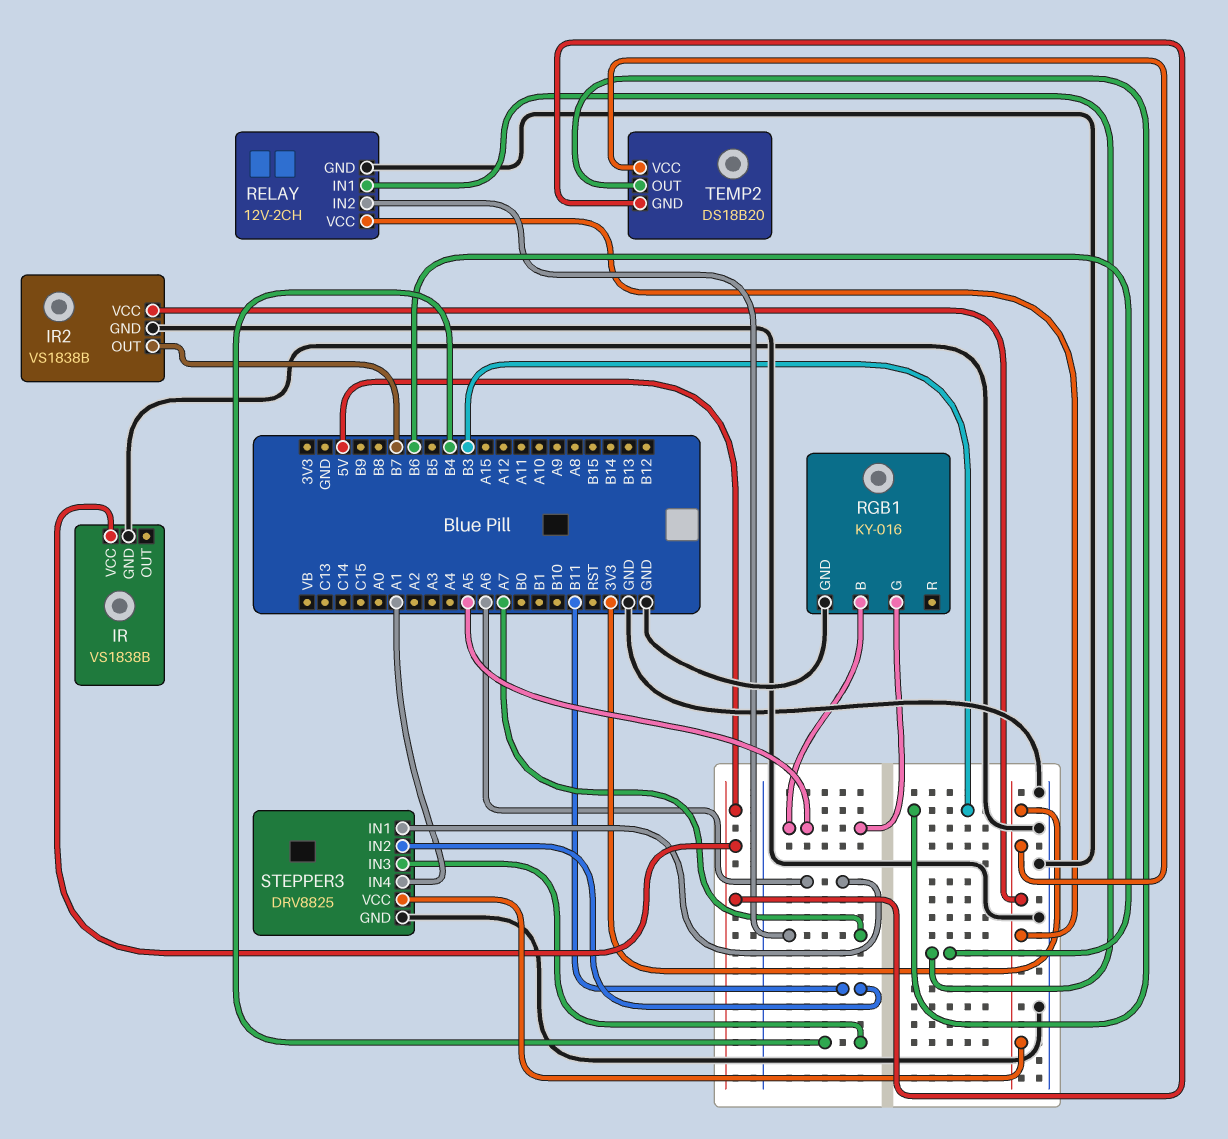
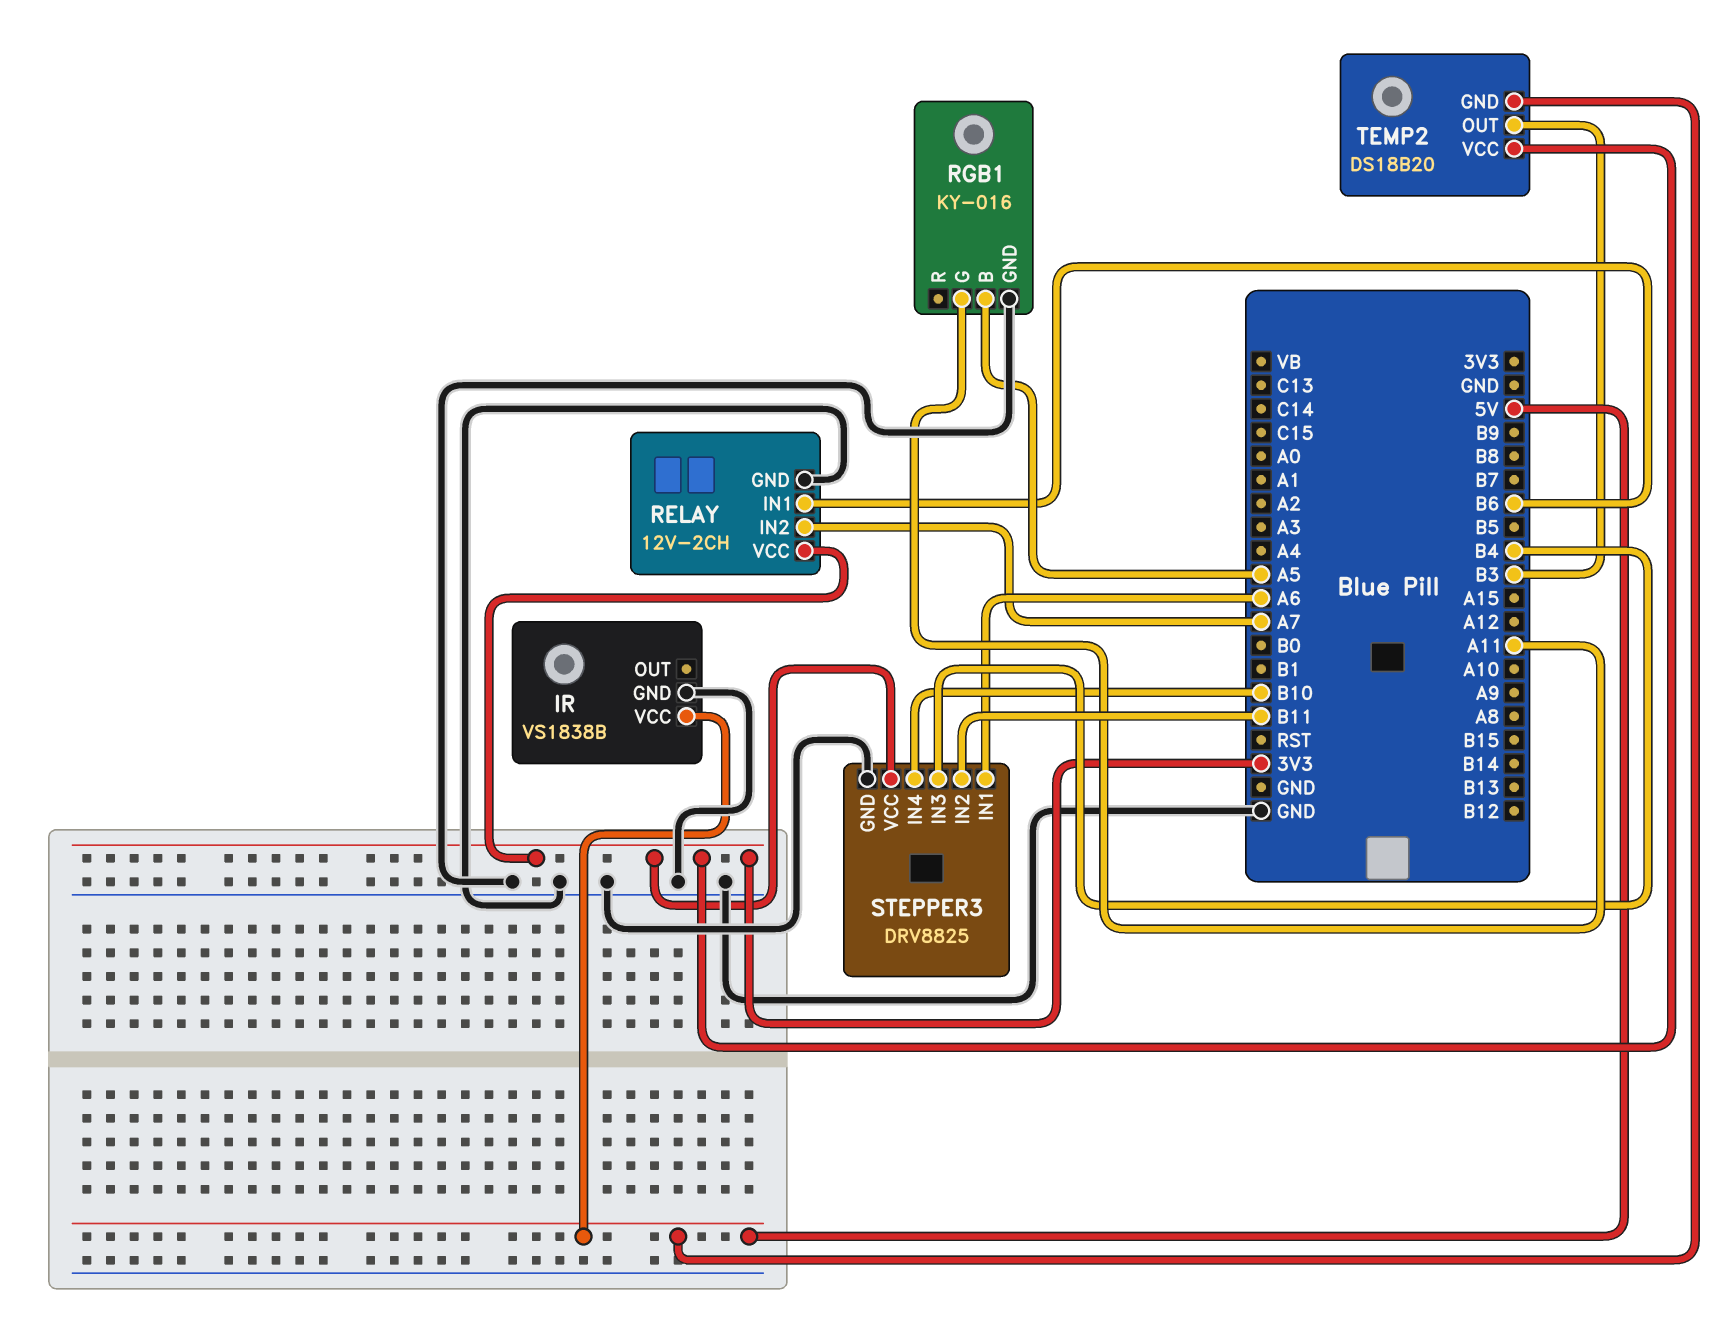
IR2: VS1838B -> none
IR2 pin GND: GND -> none
IR2 pin OUT: B7 -> none
IR2 pin VCC: 3V3 -> none
RGB1 pin G: A5 -> A11
STEPPER3 pin IN4: A1 -> B10

